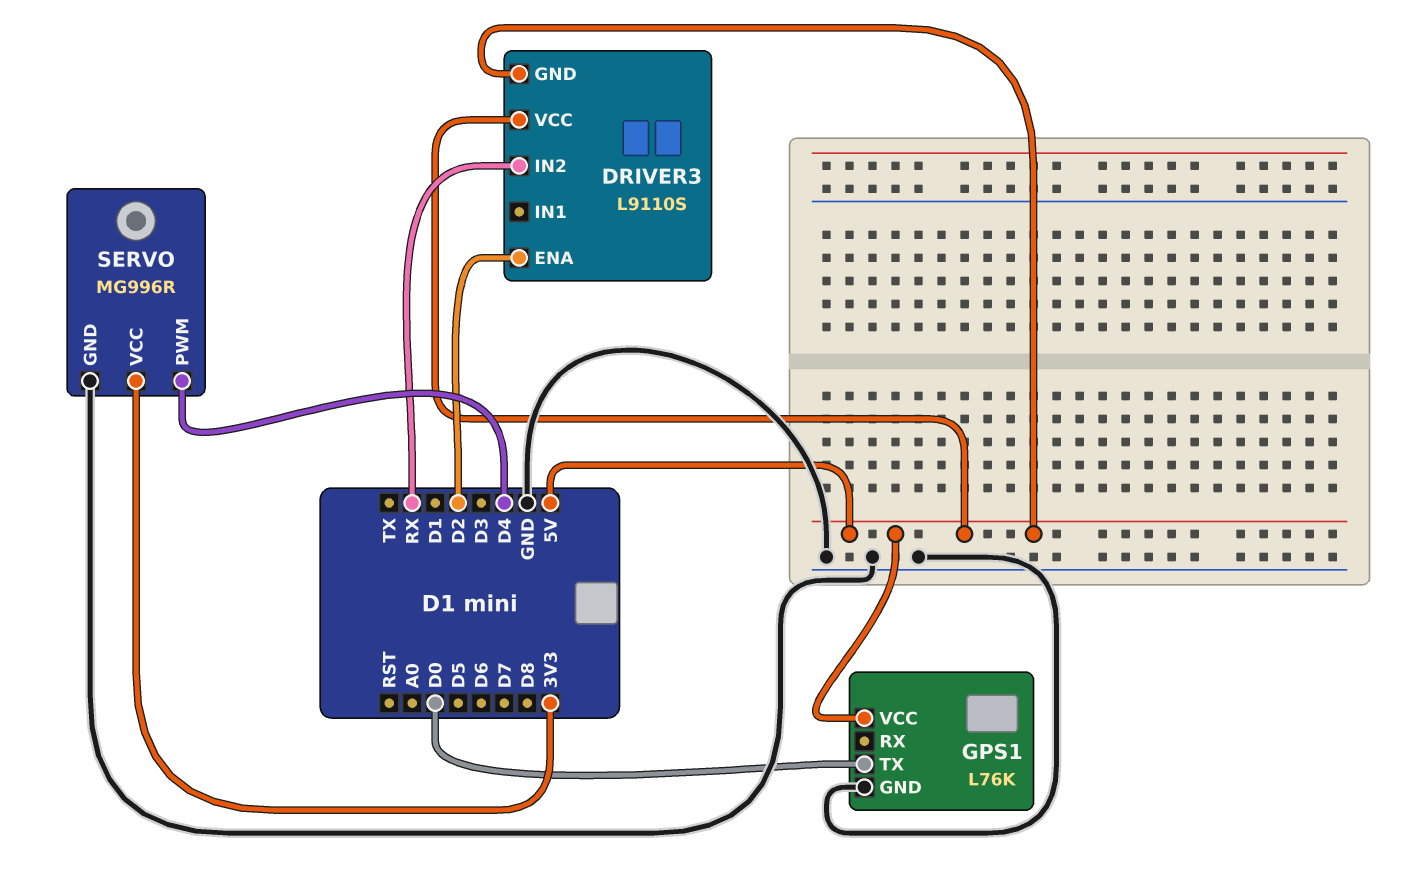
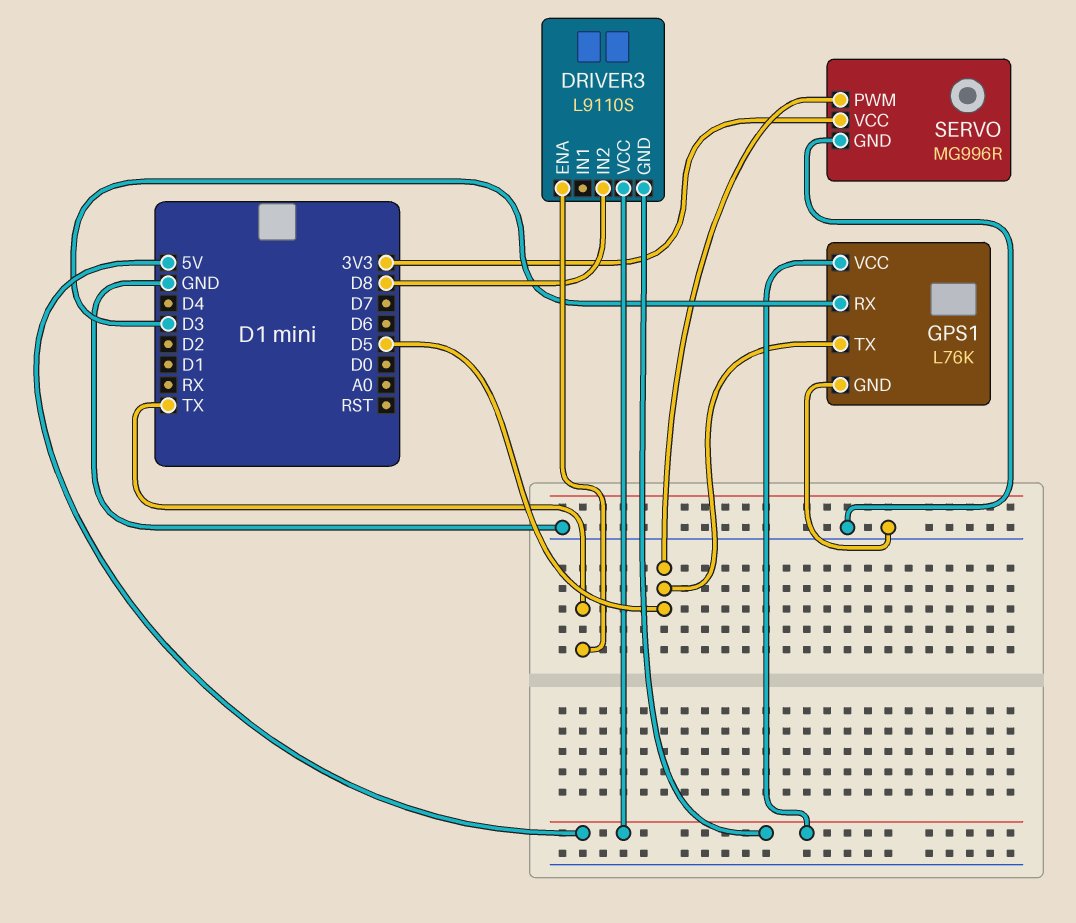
DRIVER3 pin ENA: D2 -> TX
DRIVER3 pin IN2: RX -> D8
GPS1 pin RX: none -> D3
GPS1 pin TX: D0 -> D5
SERVO pin PWM: D4 -> D5

